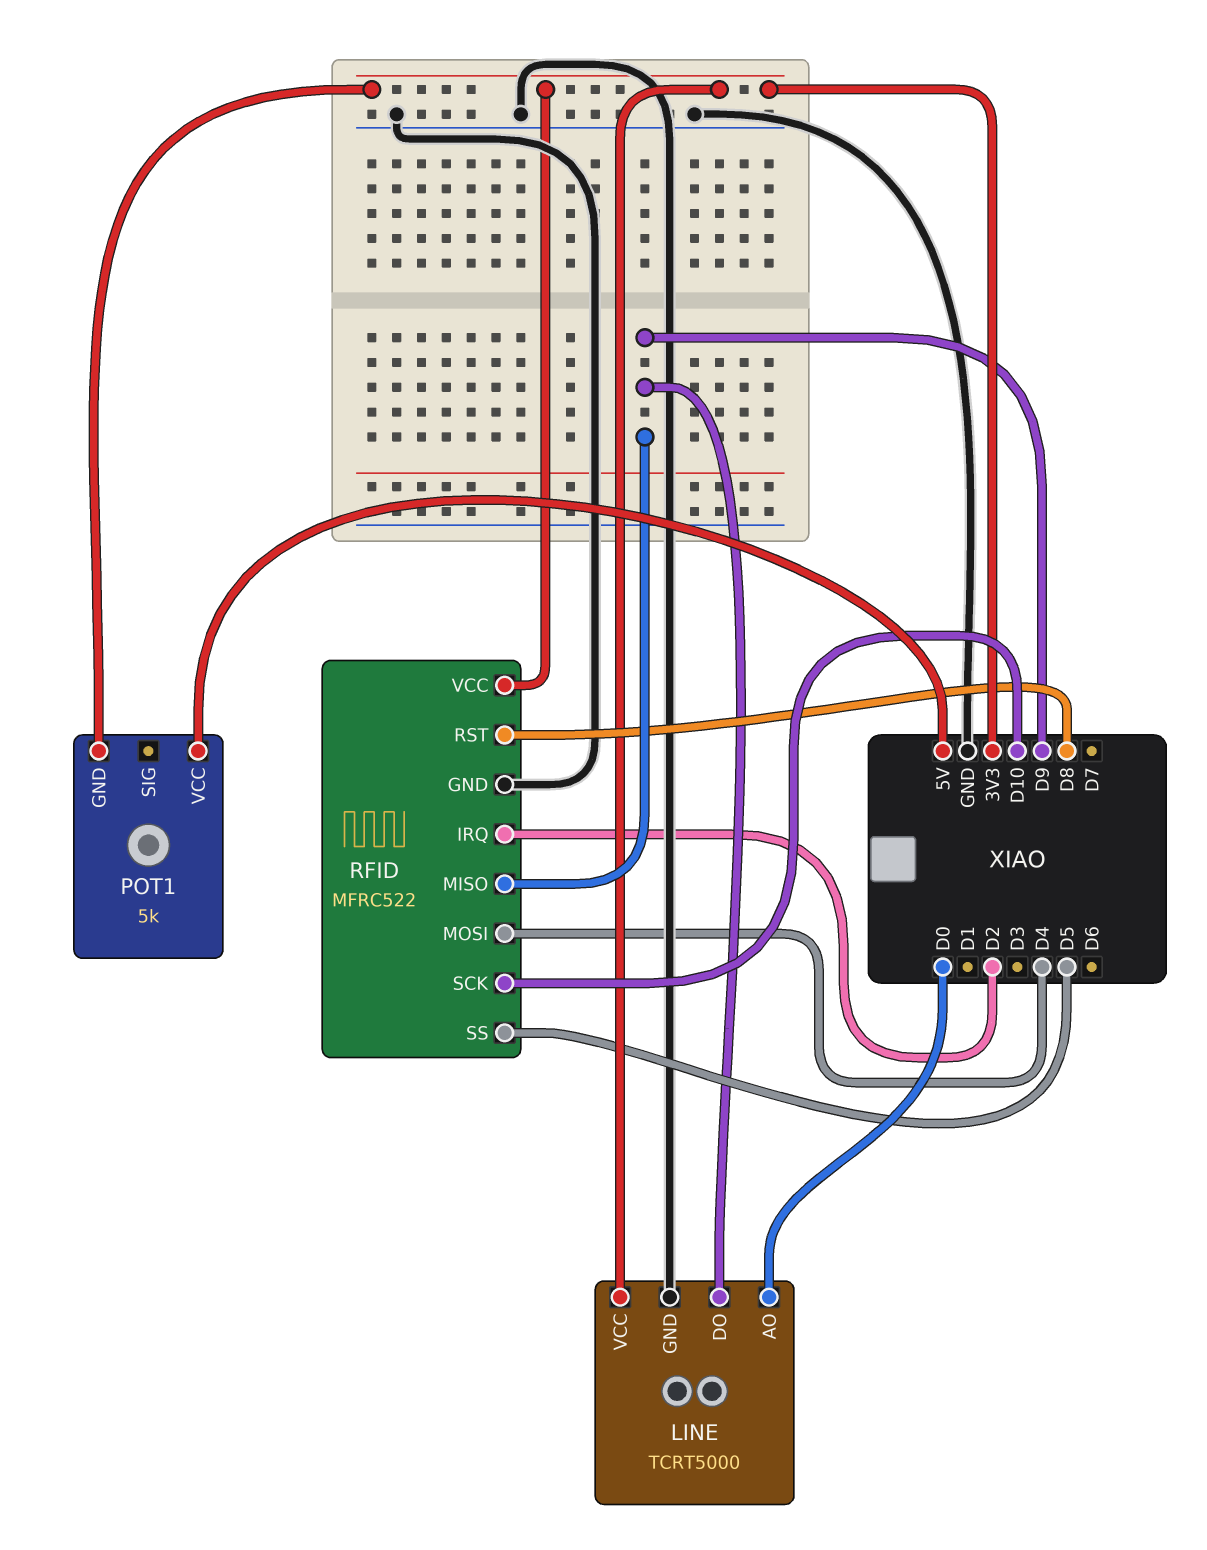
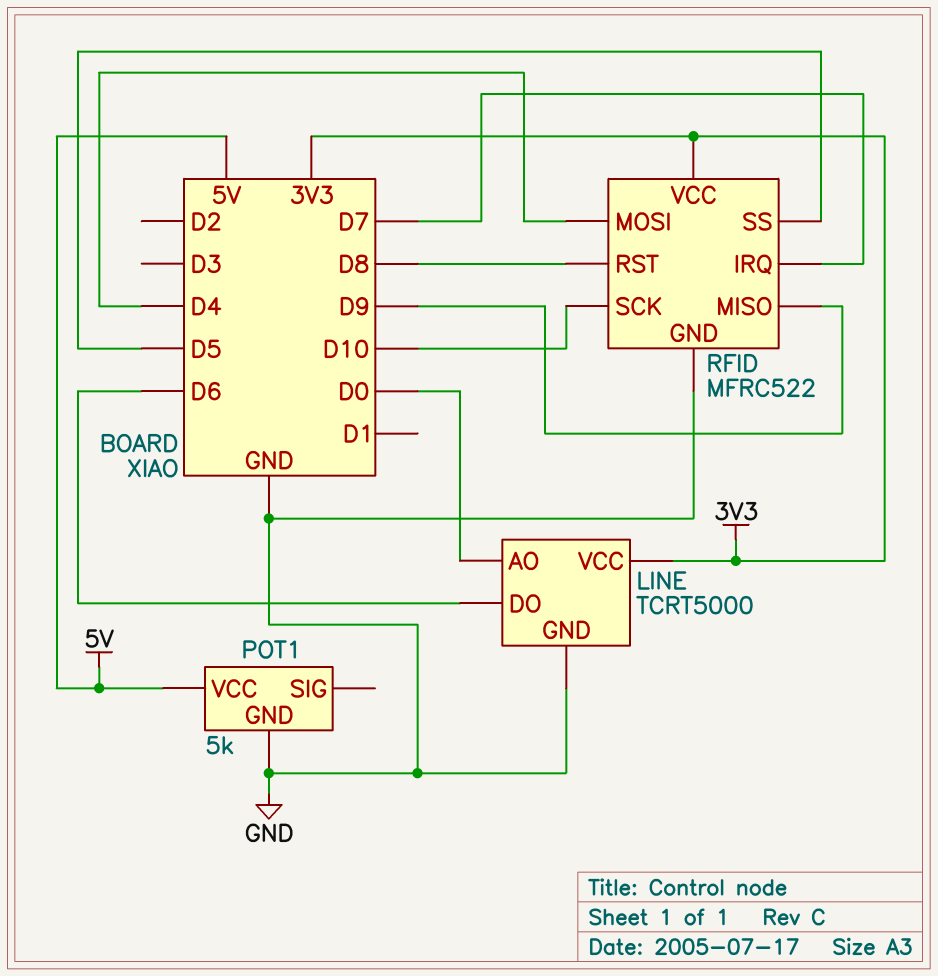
LINE pin DO: D9 -> D6
POT1 pin GND: 3V3 -> GND
RFID pin IRQ: D2 -> D7

